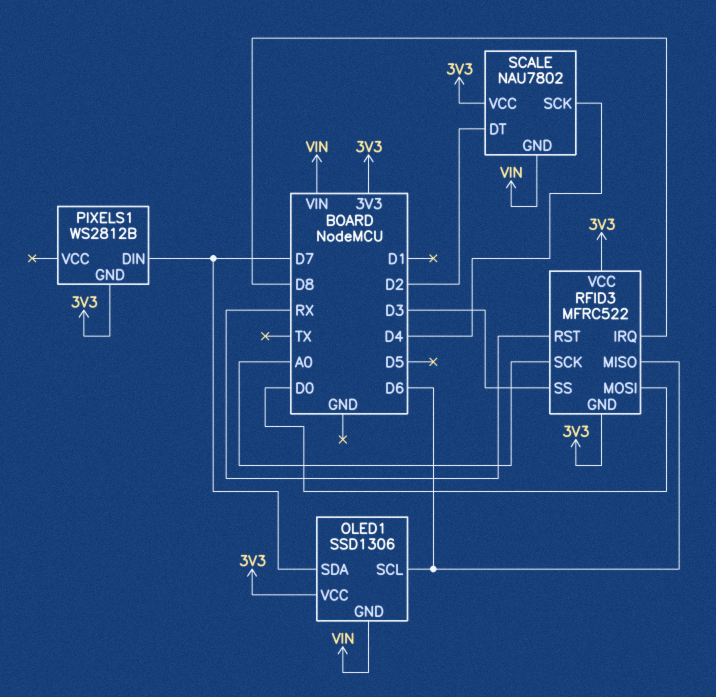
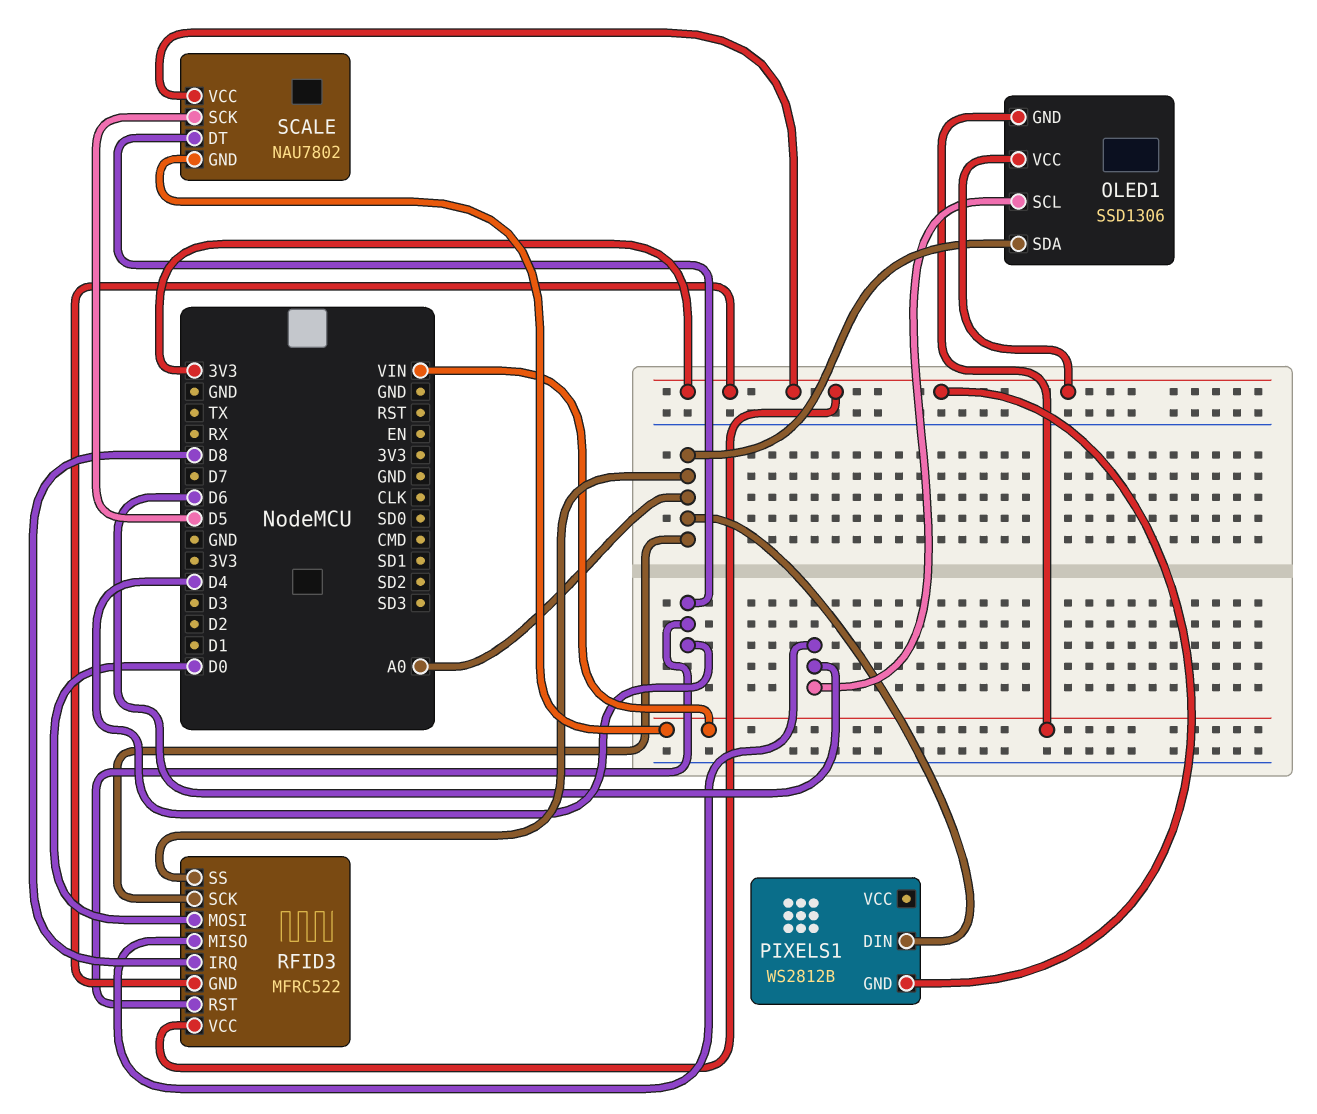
OLED1 pin SDA: D7 -> A0
PIXELS1 pin DIN: D7 -> A0
RFID3 pin RST: RX -> D4
RFID3 pin SS: D3 -> A0
SCALE pin DT: D2 -> D4
SCALE pin SCK: D4 -> D5

